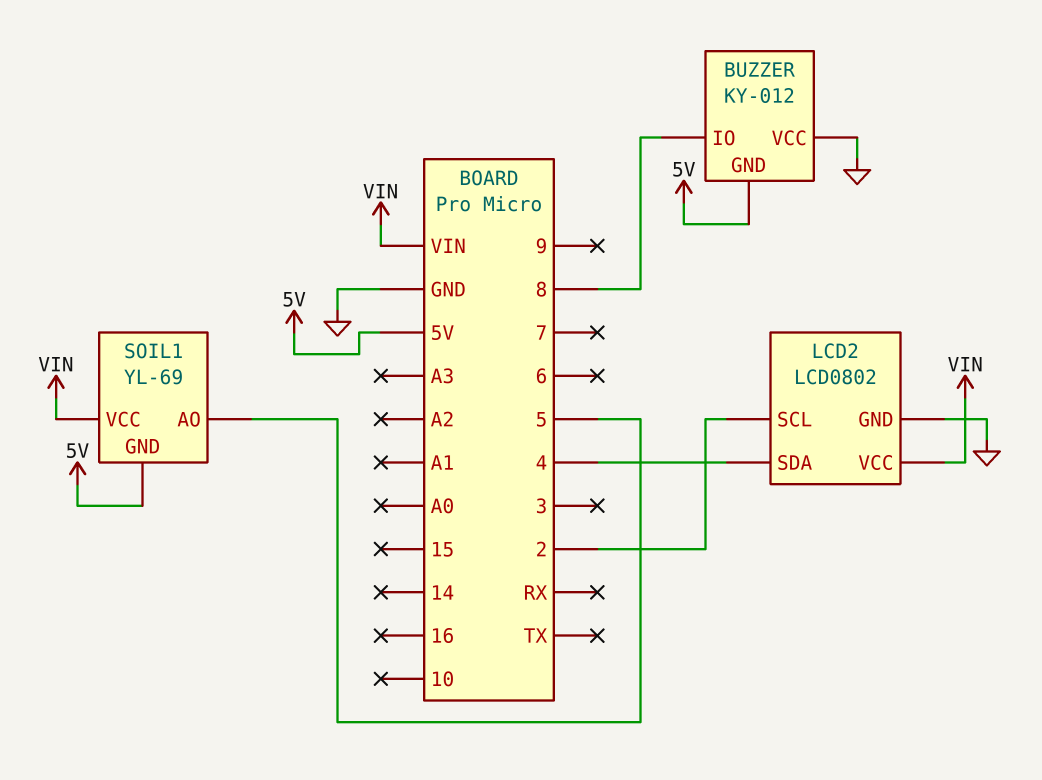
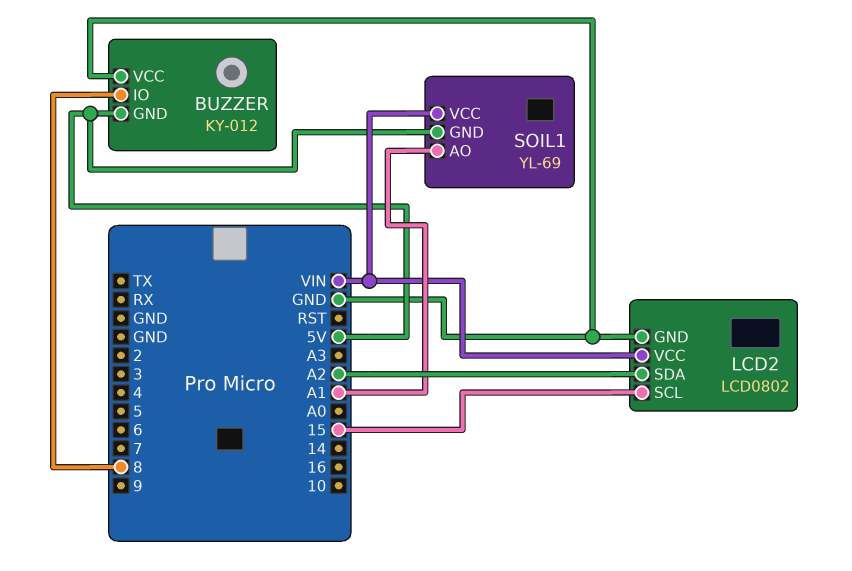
LCD2 pin SCL: 2 -> 15
LCD2 pin SDA: 4 -> A2
SOIL1 pin AO: 5 -> A1

